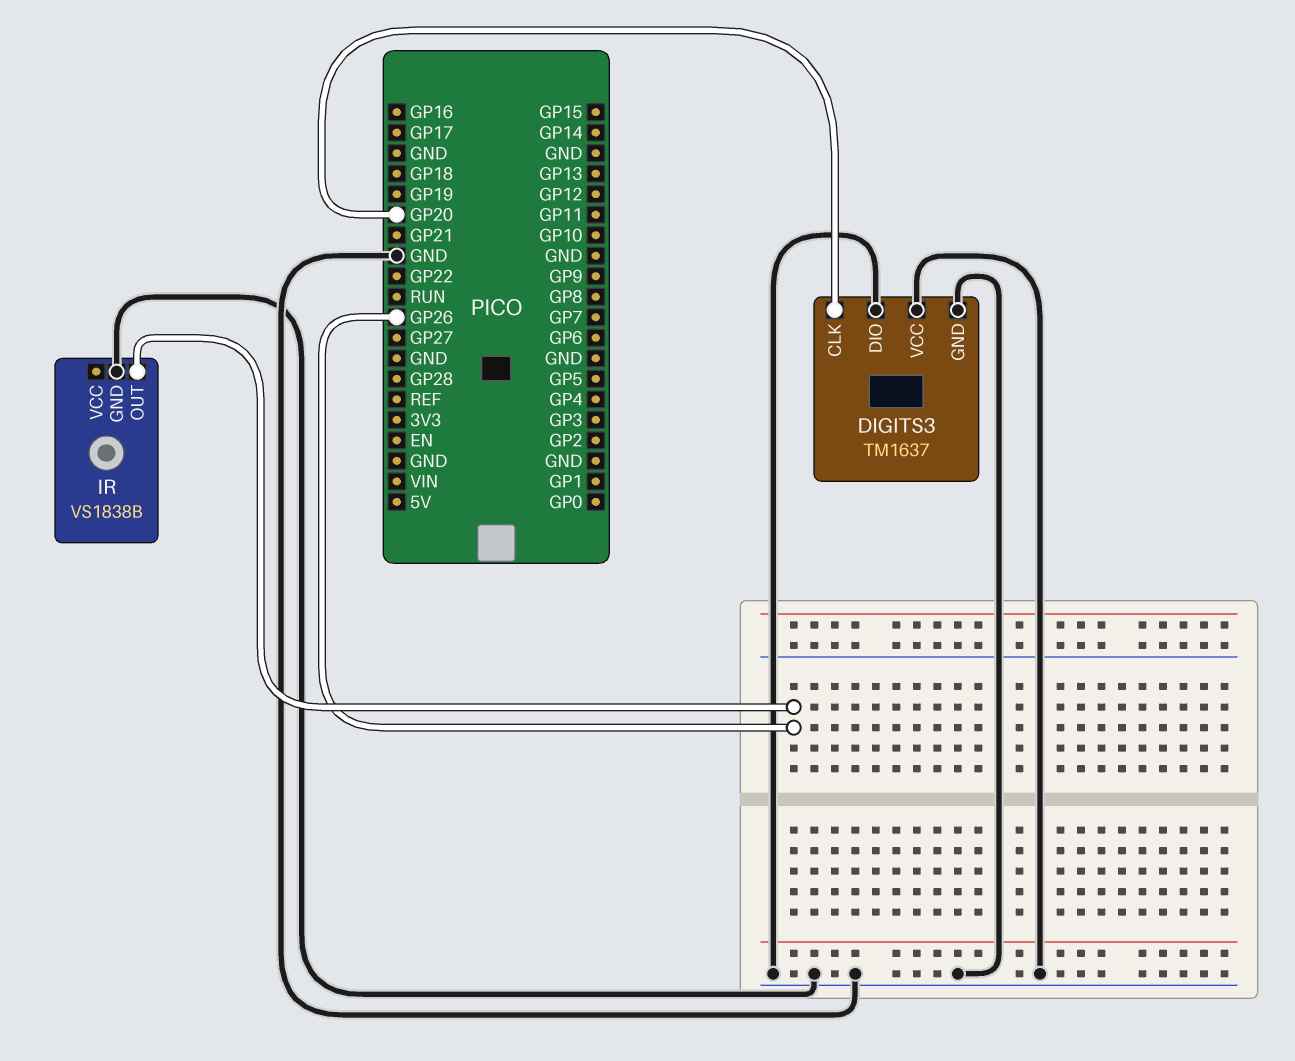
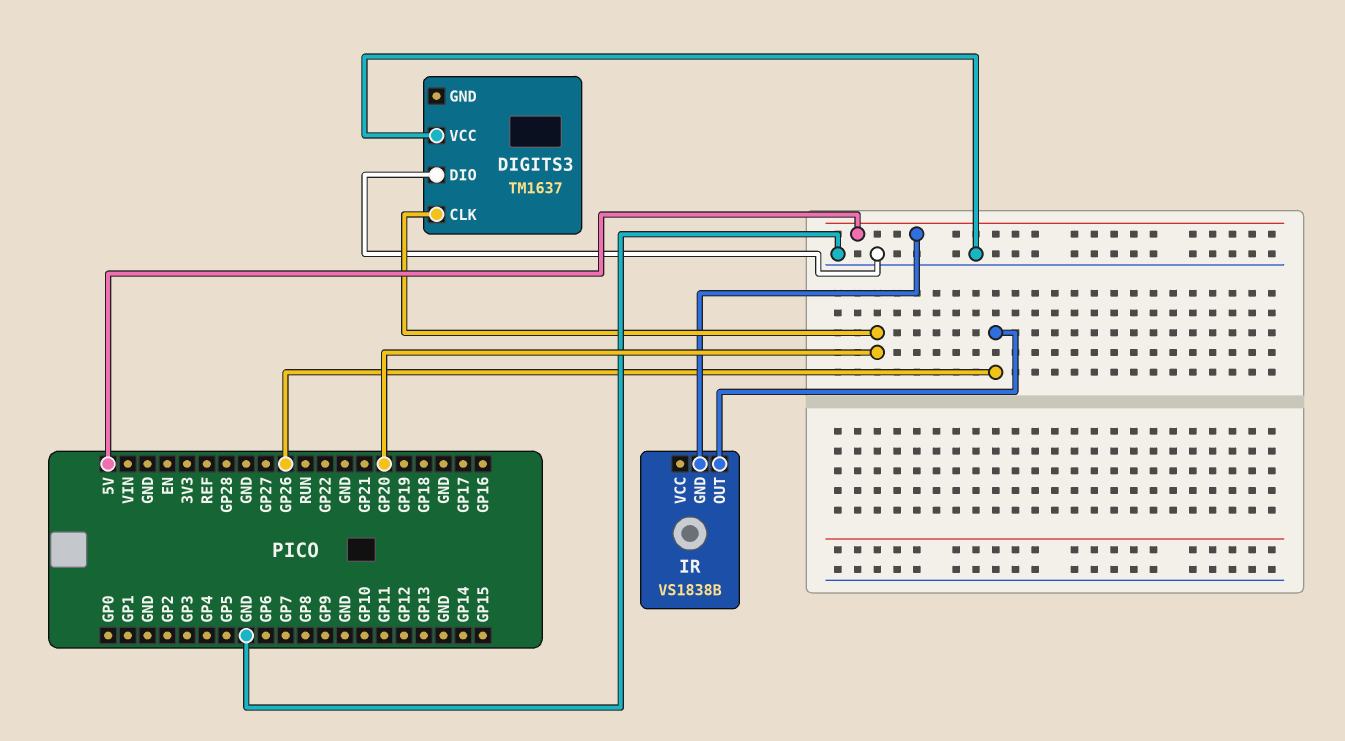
DIGITS3 pin GND: GND -> none
IR pin GND: GND -> 5V

